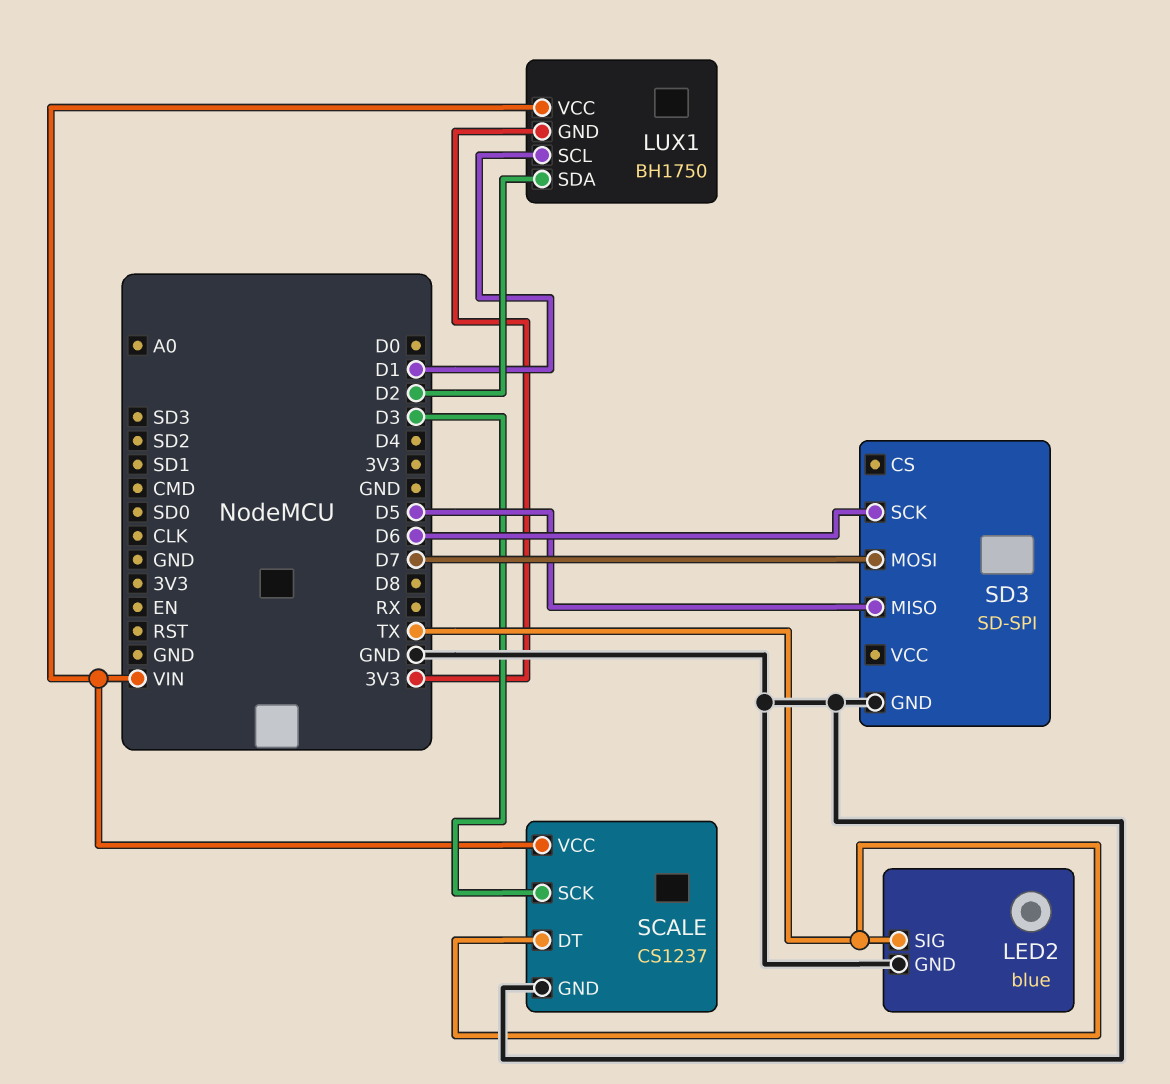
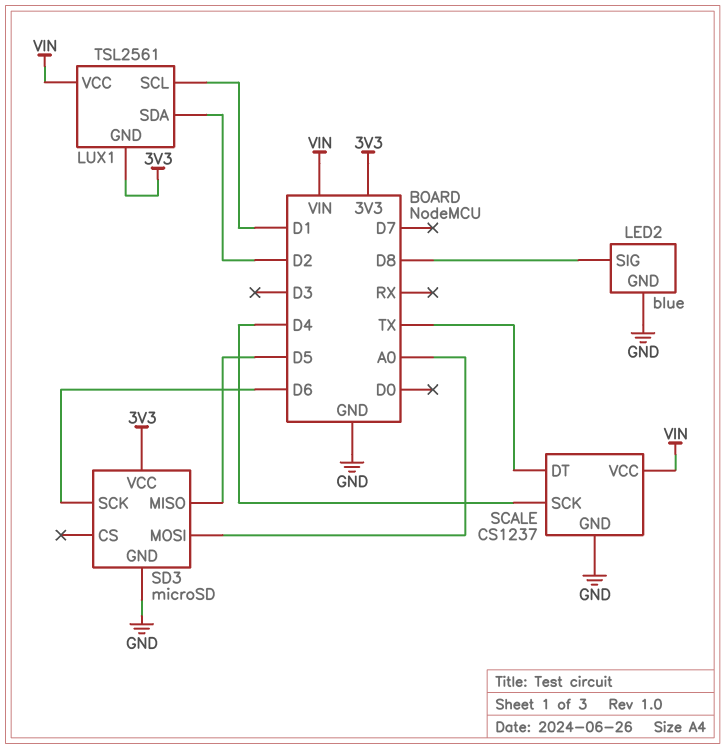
LED2 pin SIG: TX -> D8
LUX1: BH1750 -> TSL2561
SCALE pin SCK: D3 -> D4
SD3: SD-SPI -> microSD
SD3 pin MOSI: D7 -> A0
SD3 pin VCC: none -> 3V3

